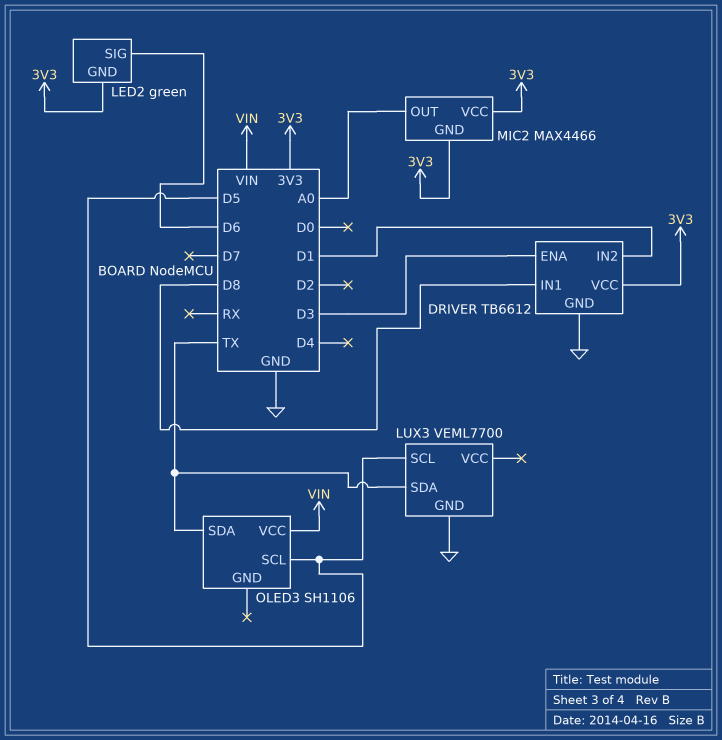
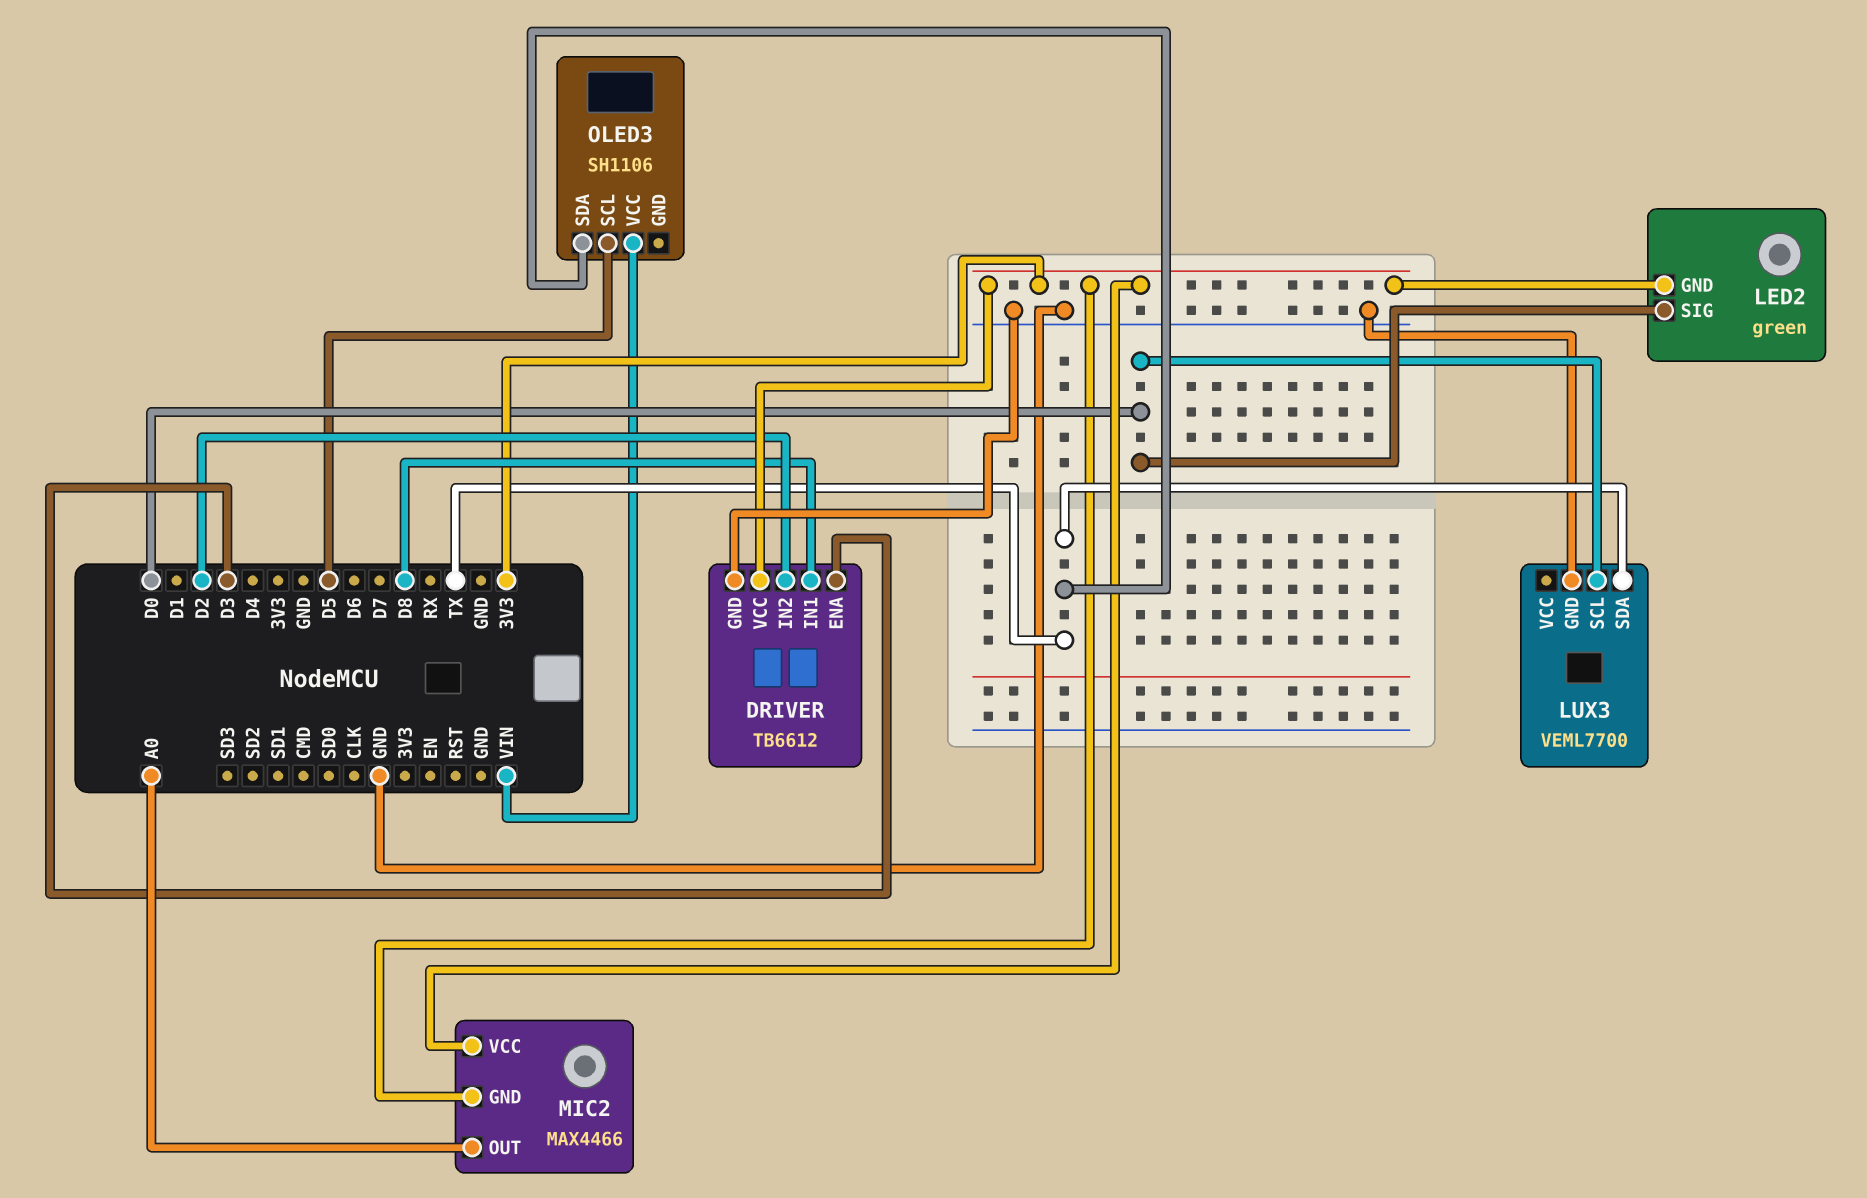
DRIVER pin IN2: D1 -> D2
LED2 pin SIG: D6 -> D0
LUX3 pin SCL: D5 -> D0

